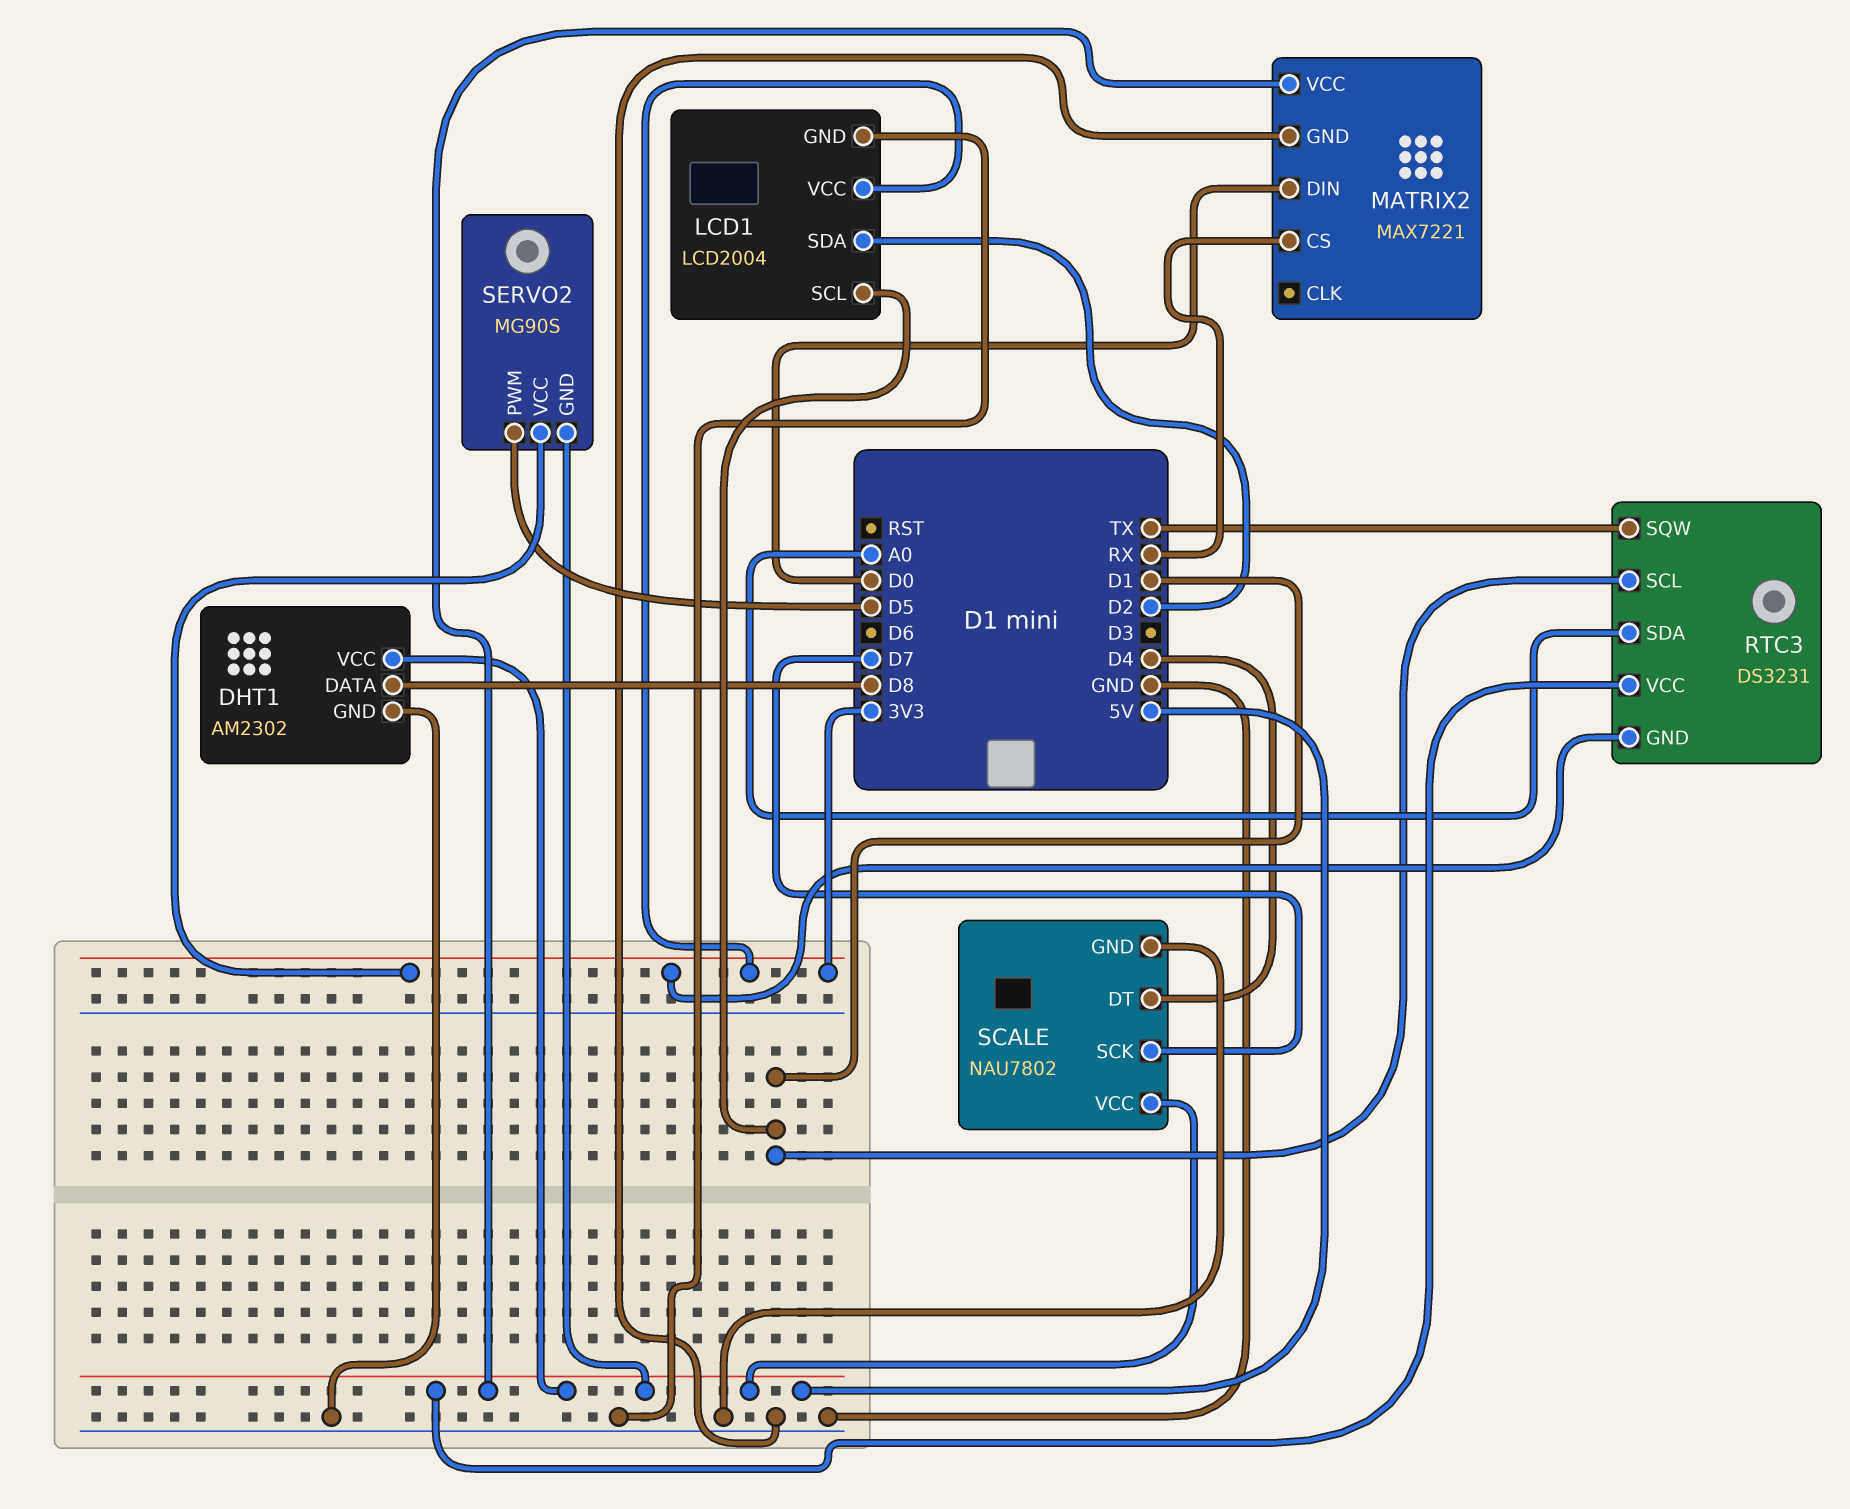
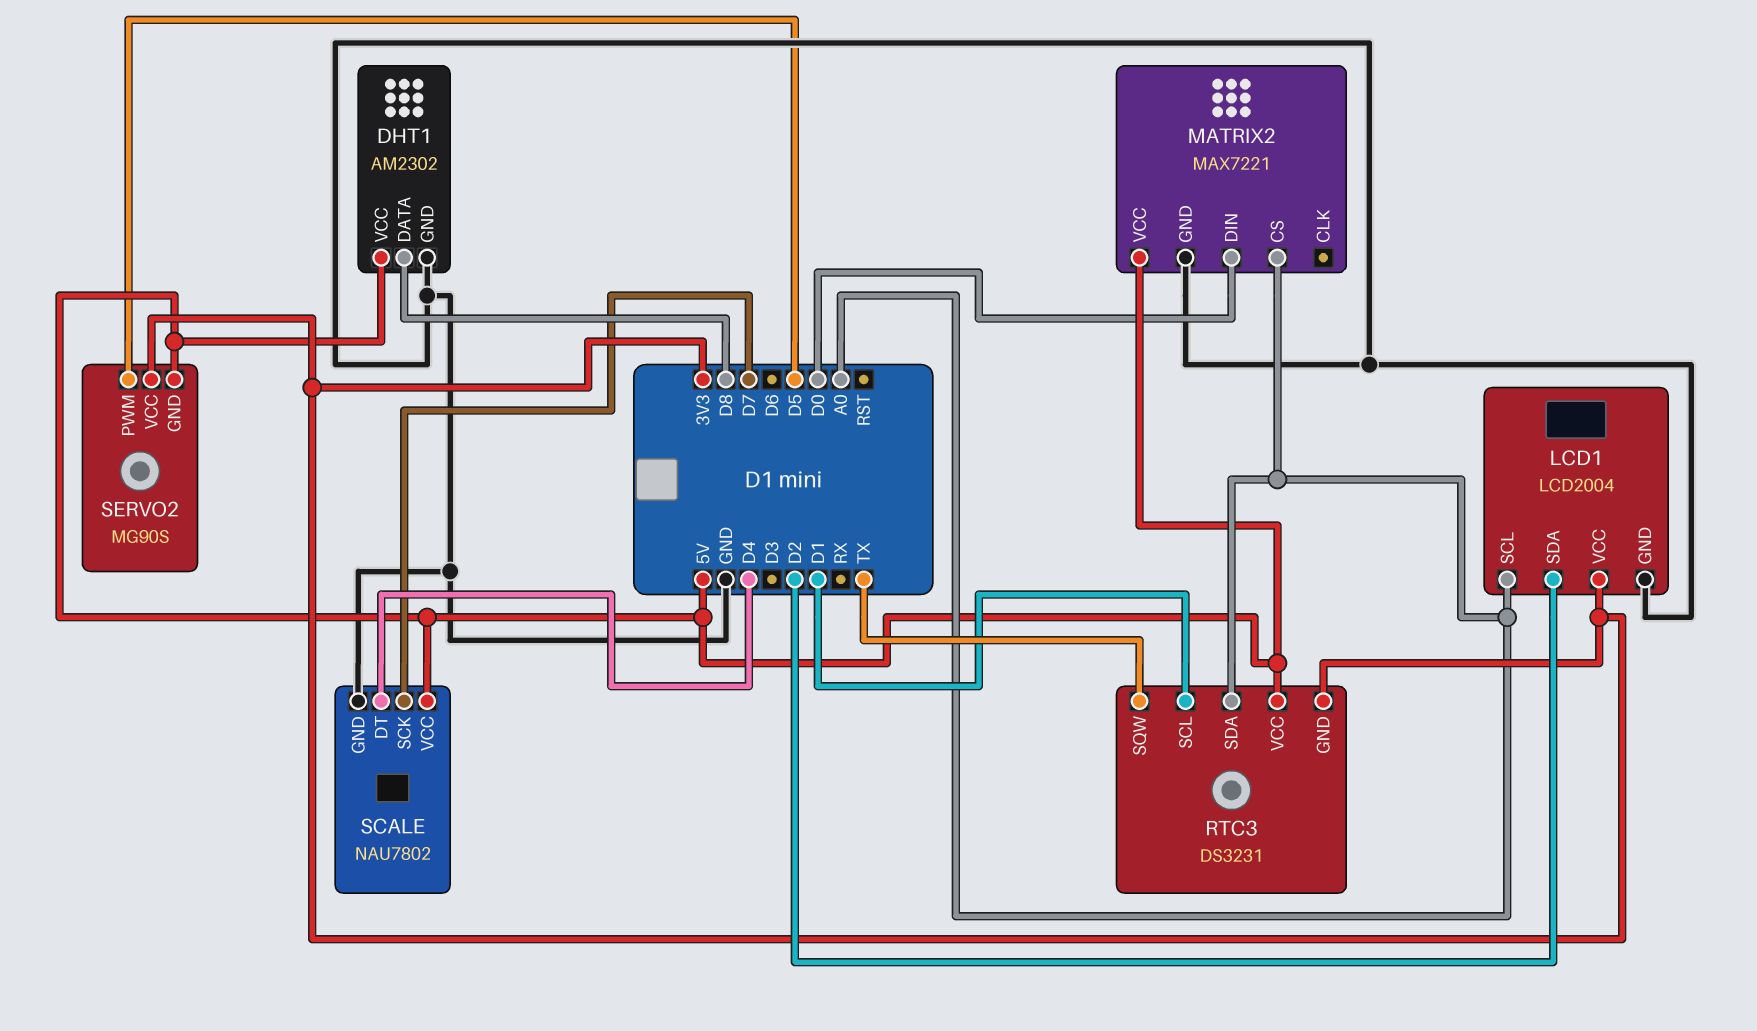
LCD1 pin SCL: D1 -> A0
MATRIX2 pin CS: RX -> A0

